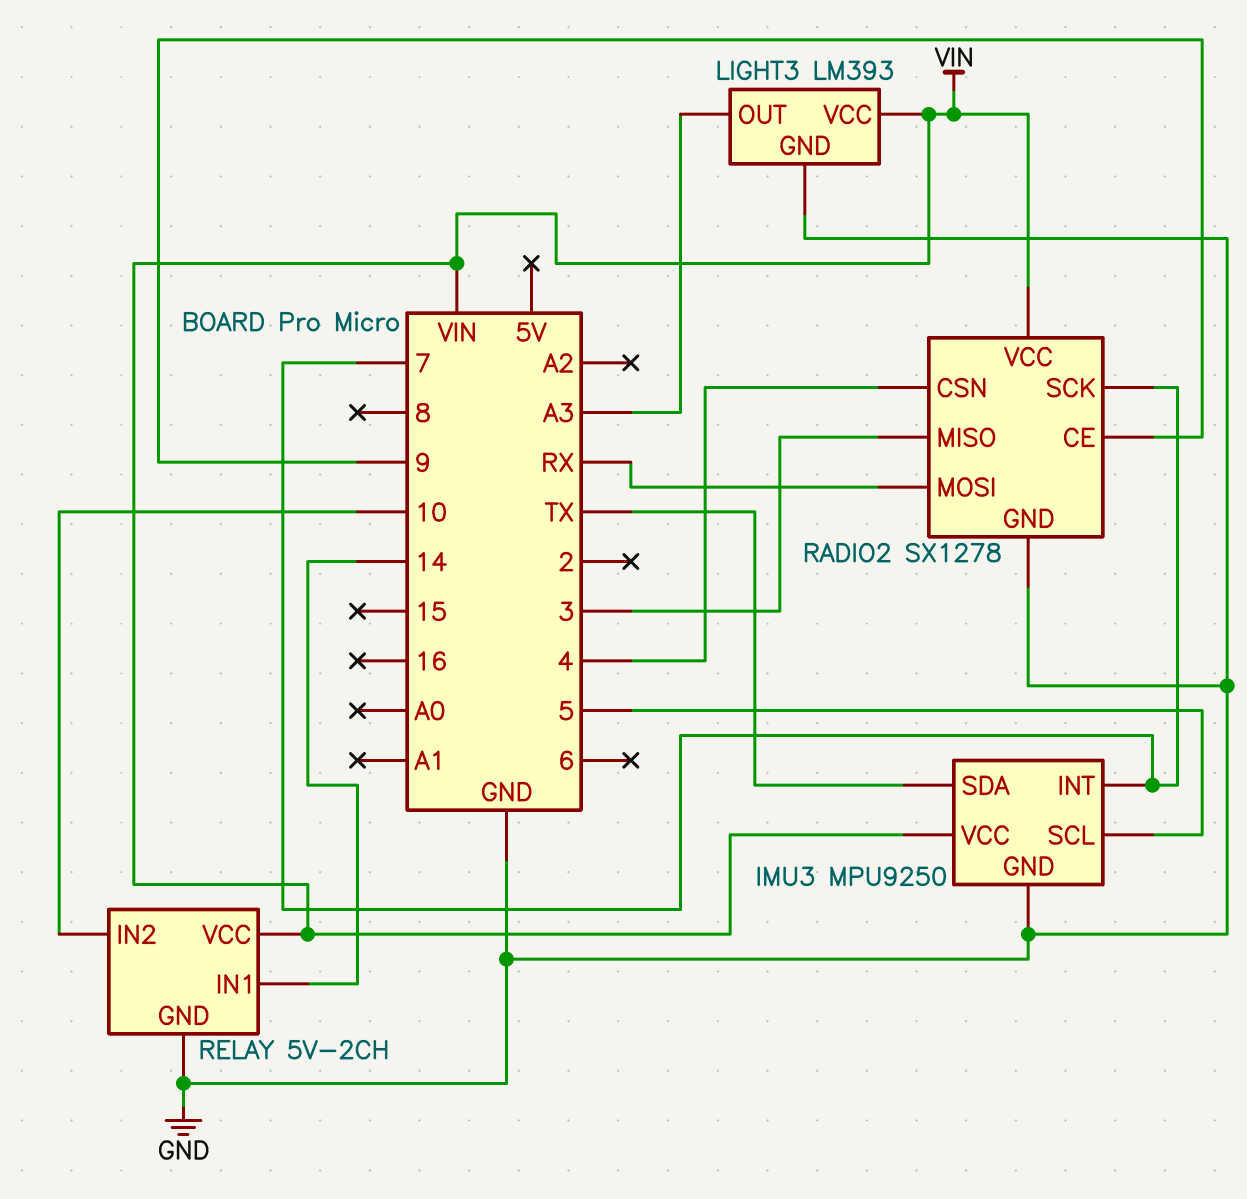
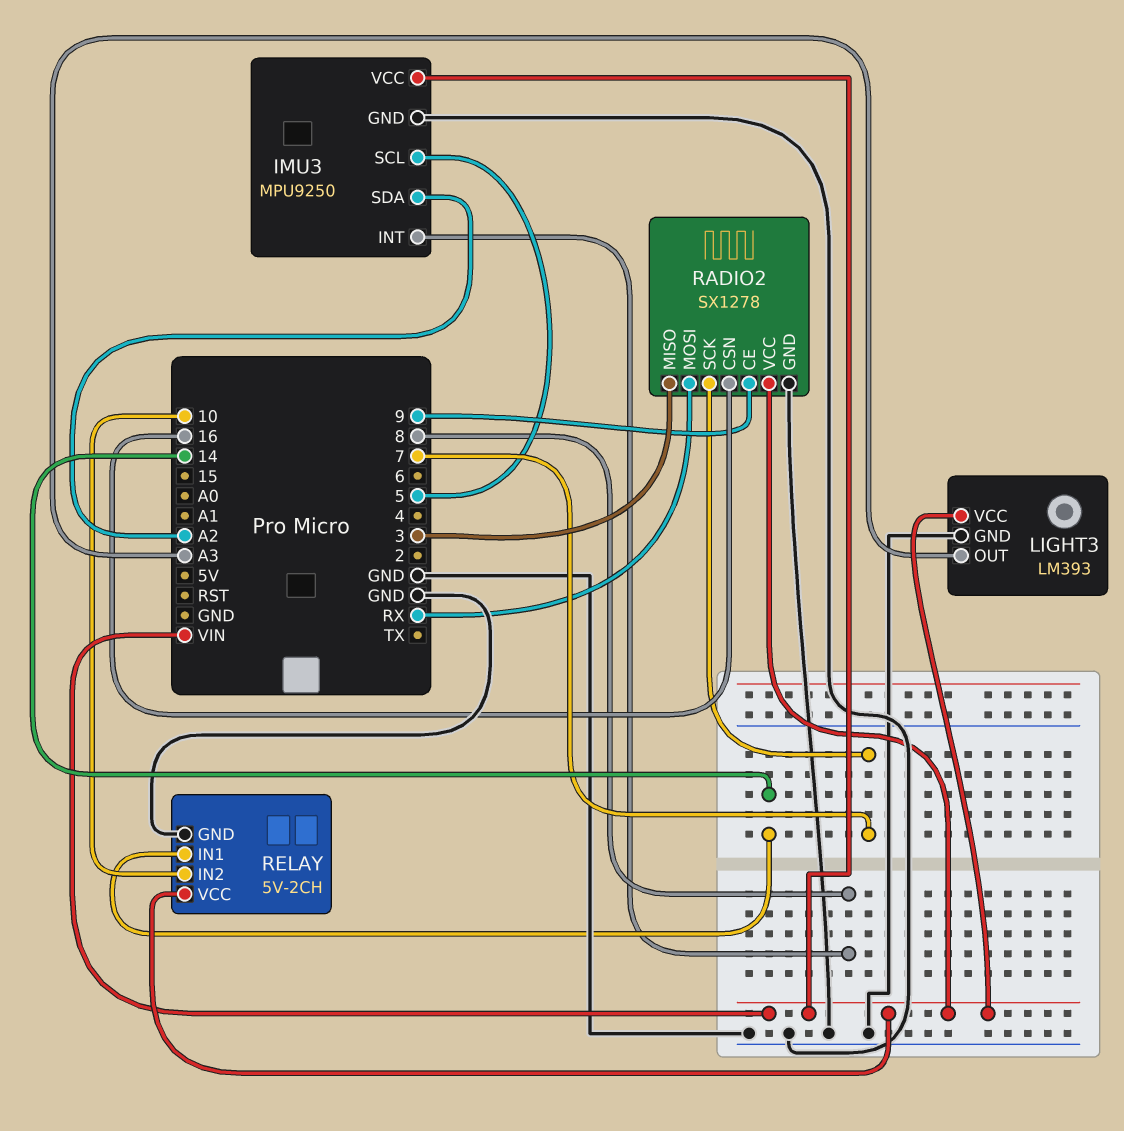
IMU3 pin INT: 7 -> 8
IMU3 pin SDA: TX -> A2
RADIO2 pin CSN: 4 -> 16

